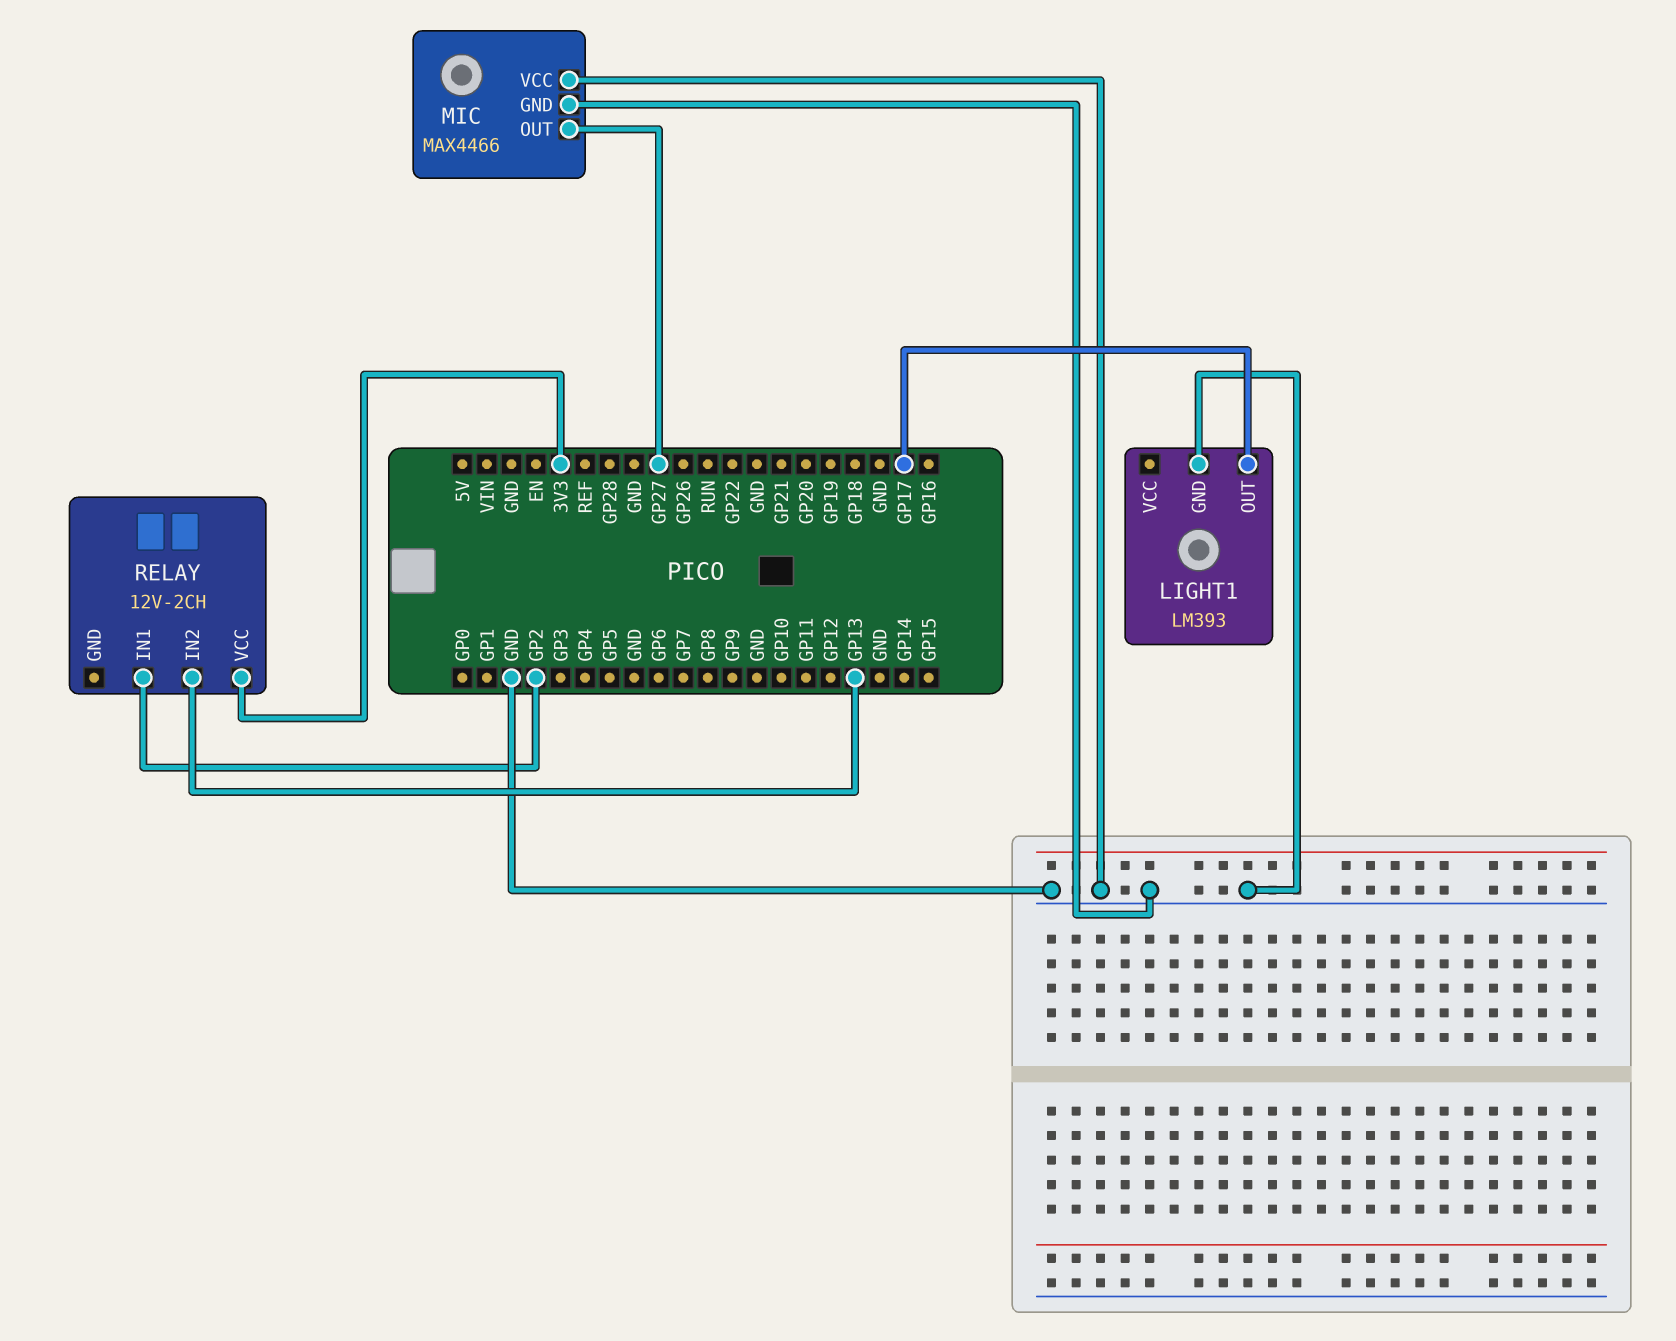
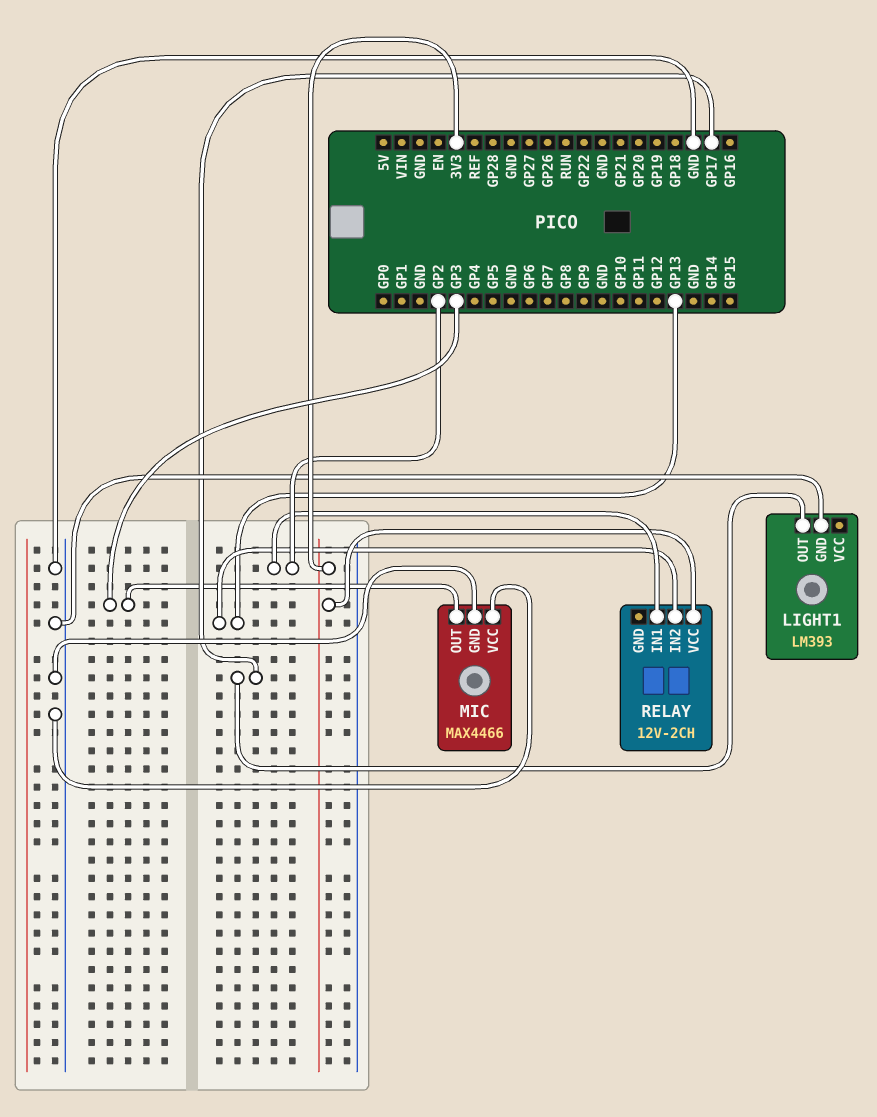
MIC pin OUT: GP27 -> GP3

